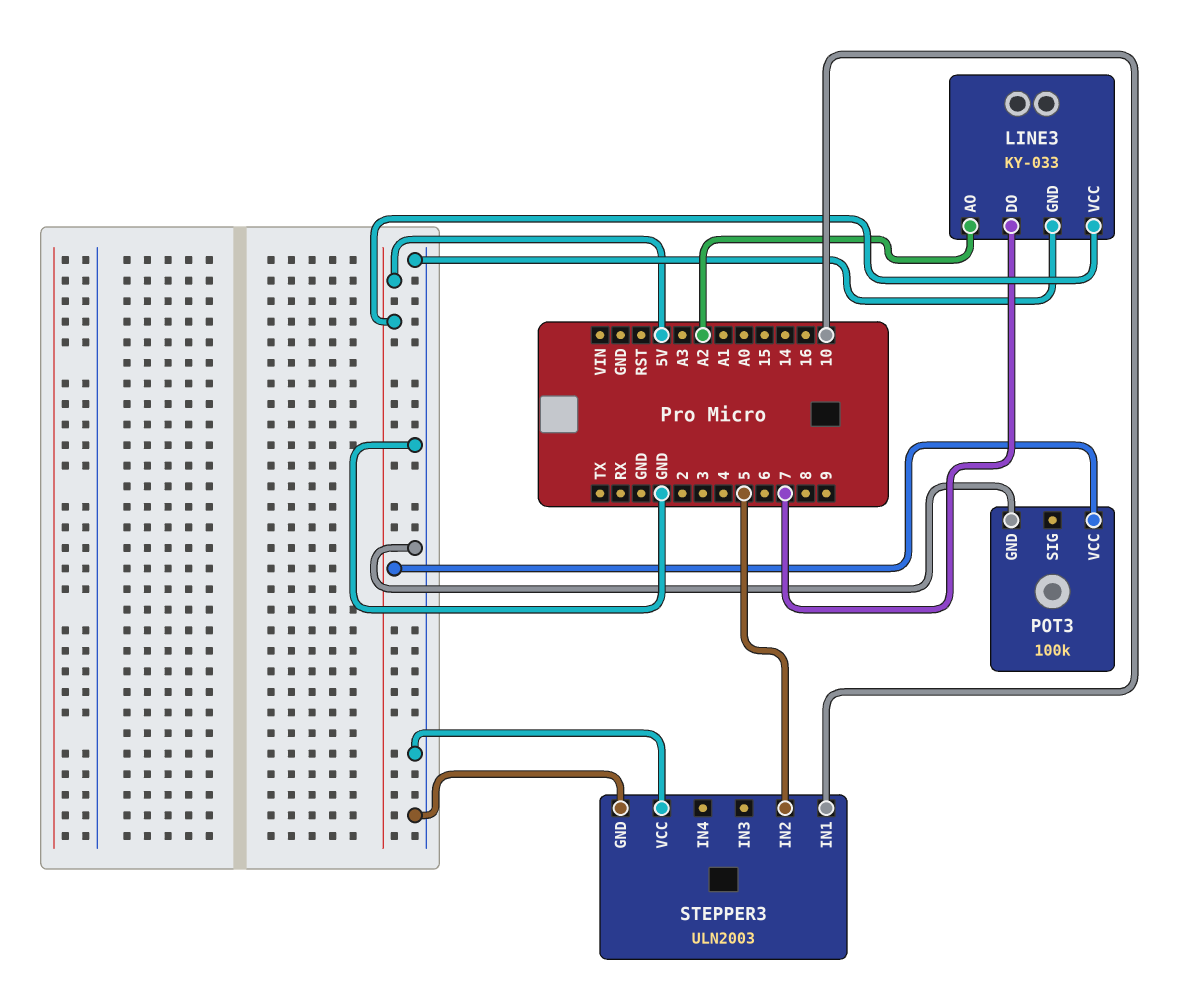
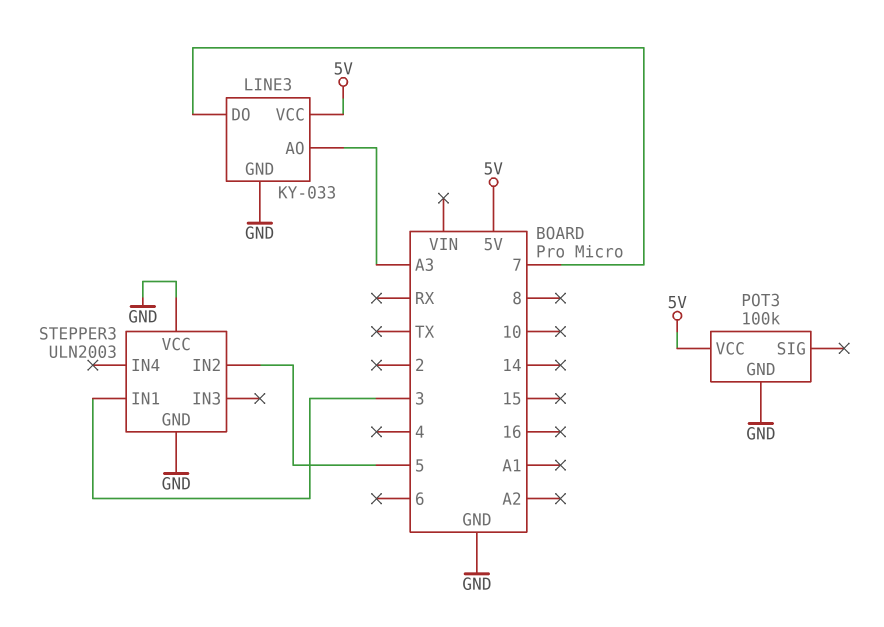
LINE3 pin AO: A2 -> A3
STEPPER3 pin IN1: 10 -> 3

